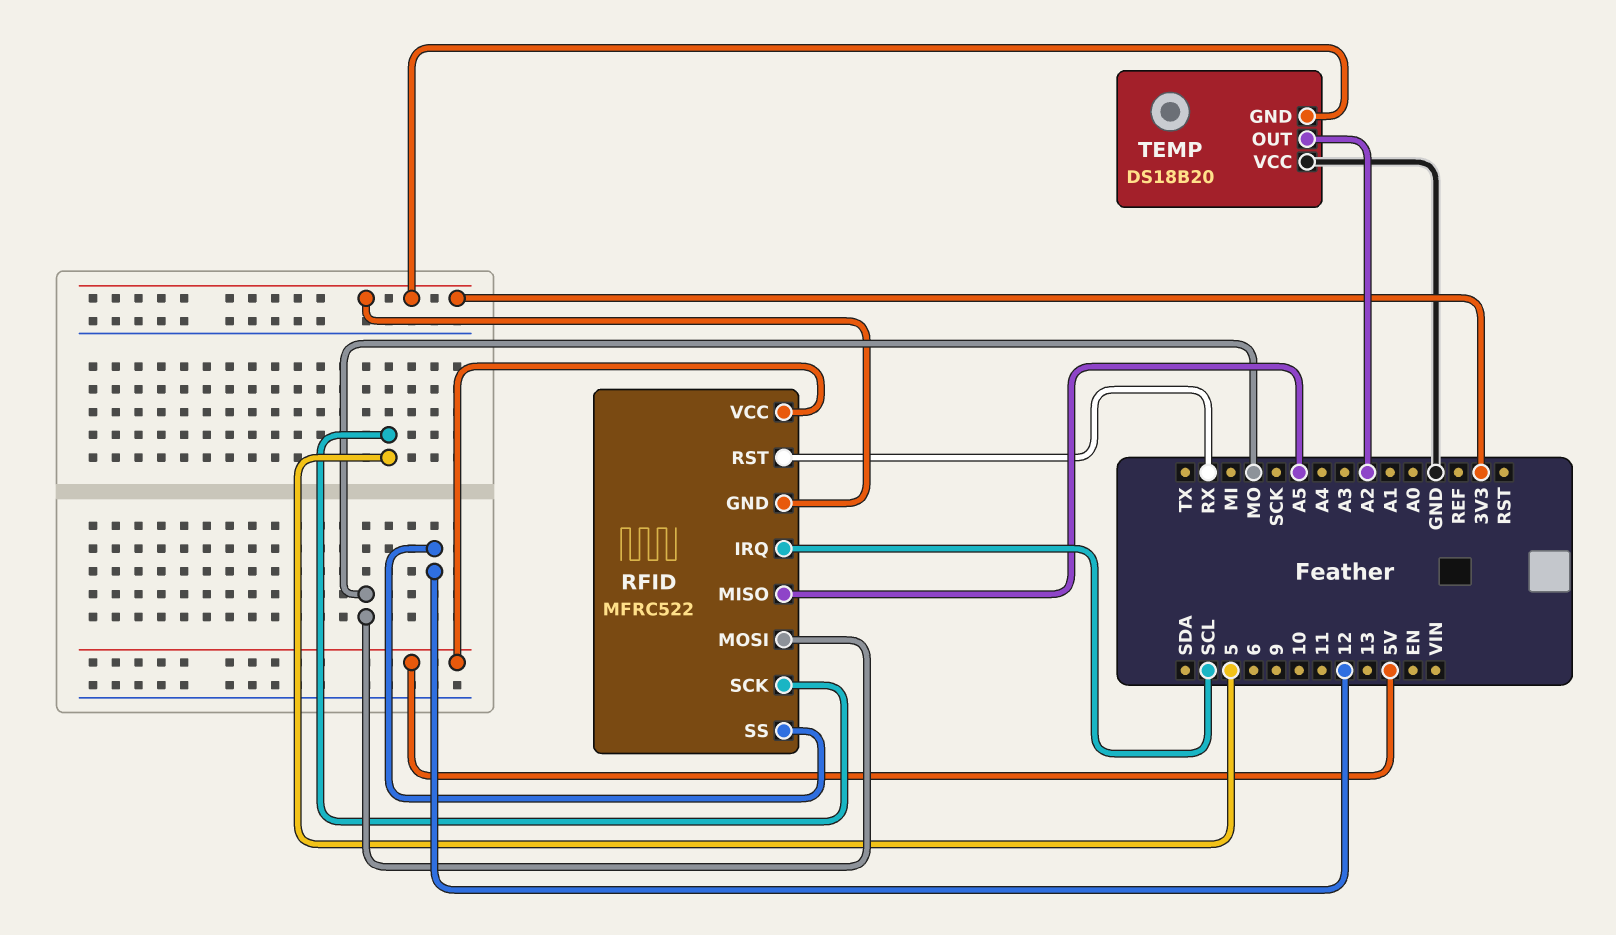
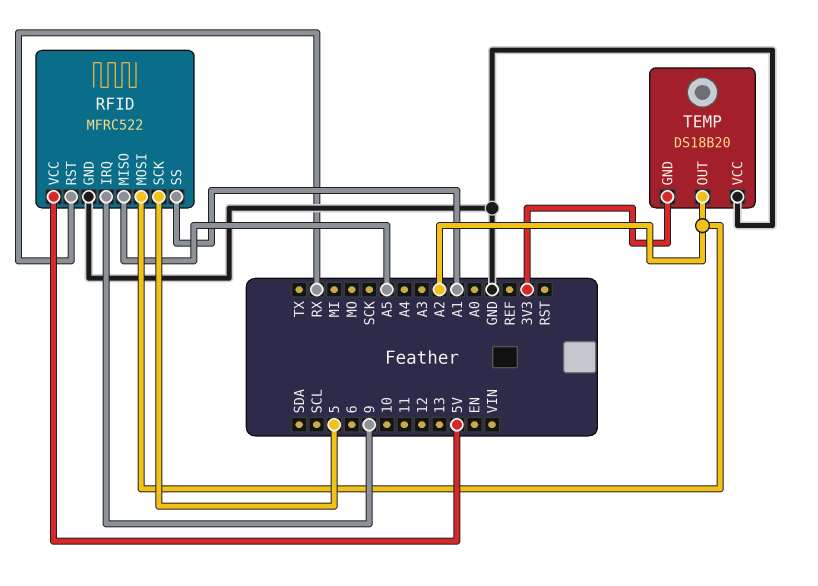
RFID pin GND: 3V3 -> GND
RFID pin IRQ: SCL -> 9
RFID pin MOSI: MO -> A2
RFID pin SS: 12 -> A1

